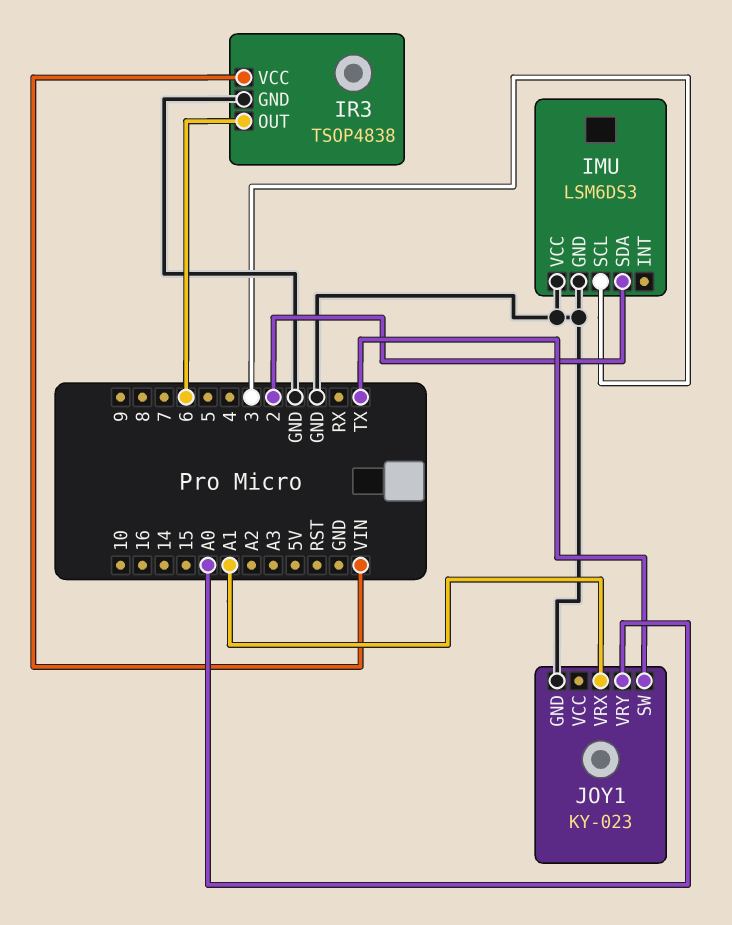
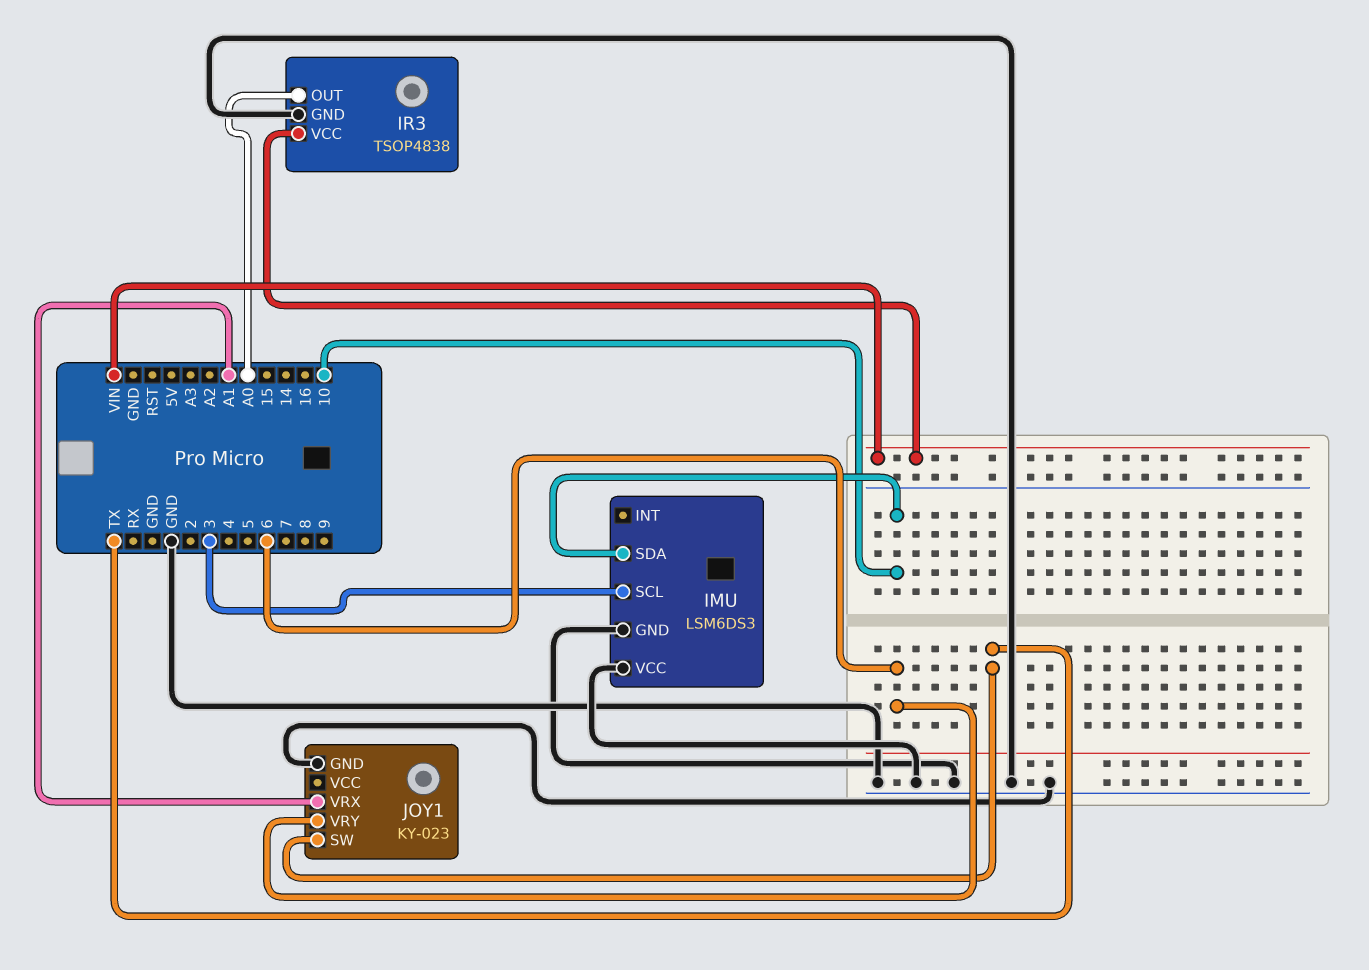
IMU pin SDA: 2 -> 10
IR3 pin OUT: 6 -> A0
JOY1 pin VRY: A0 -> 6

